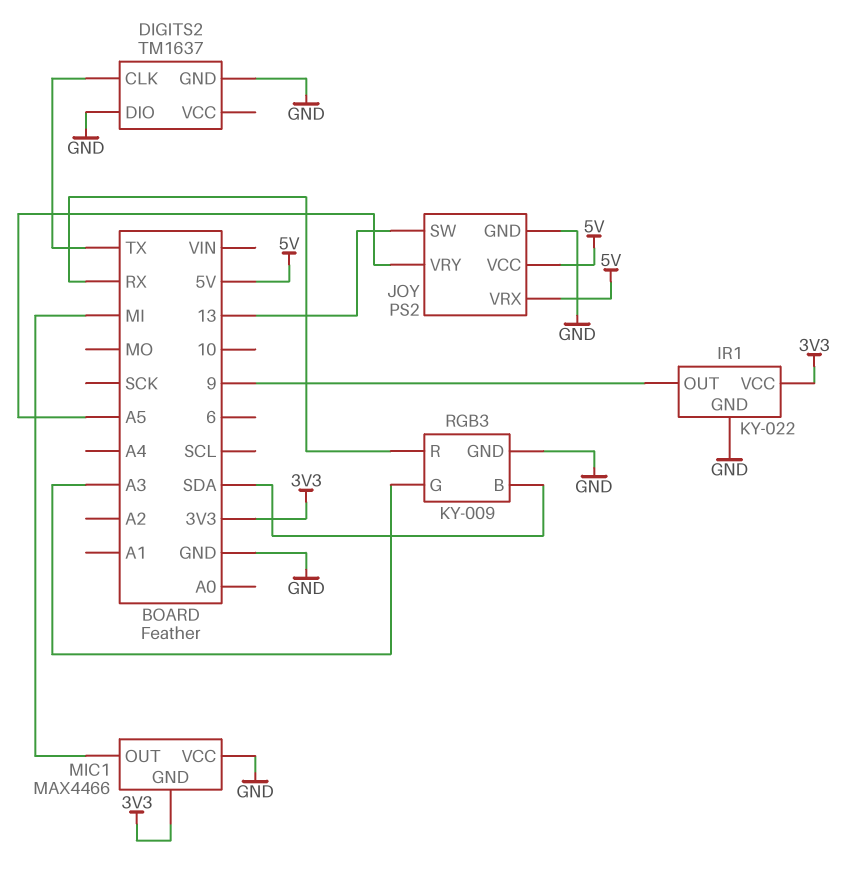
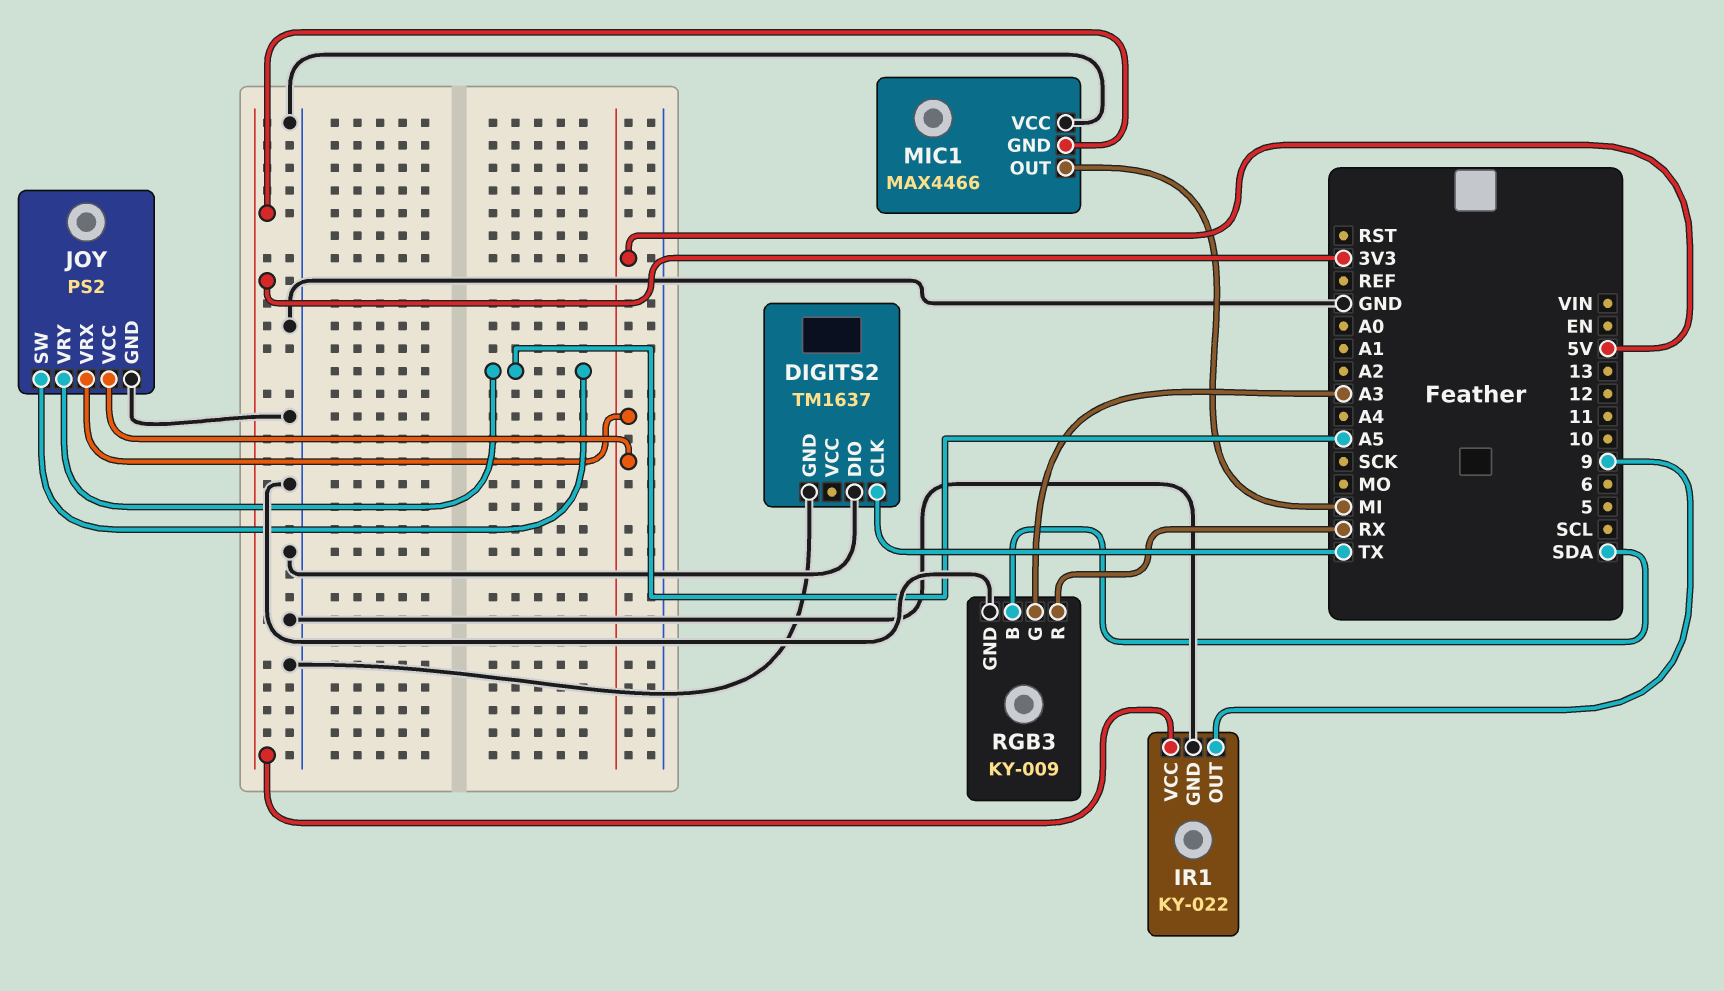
JOY pin SW: 13 -> A5

